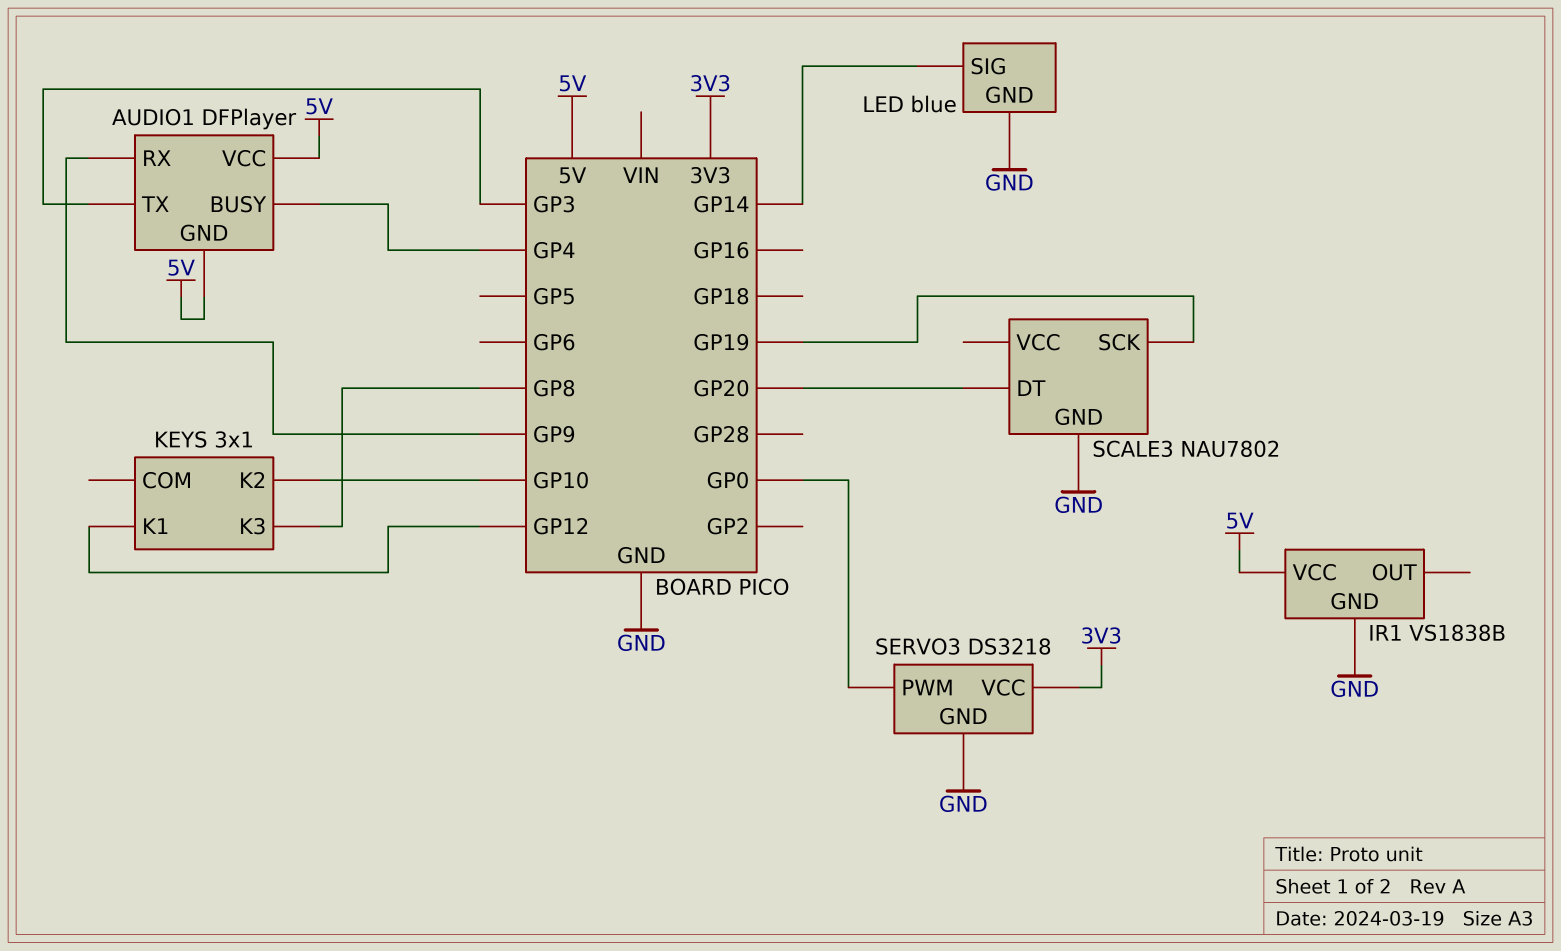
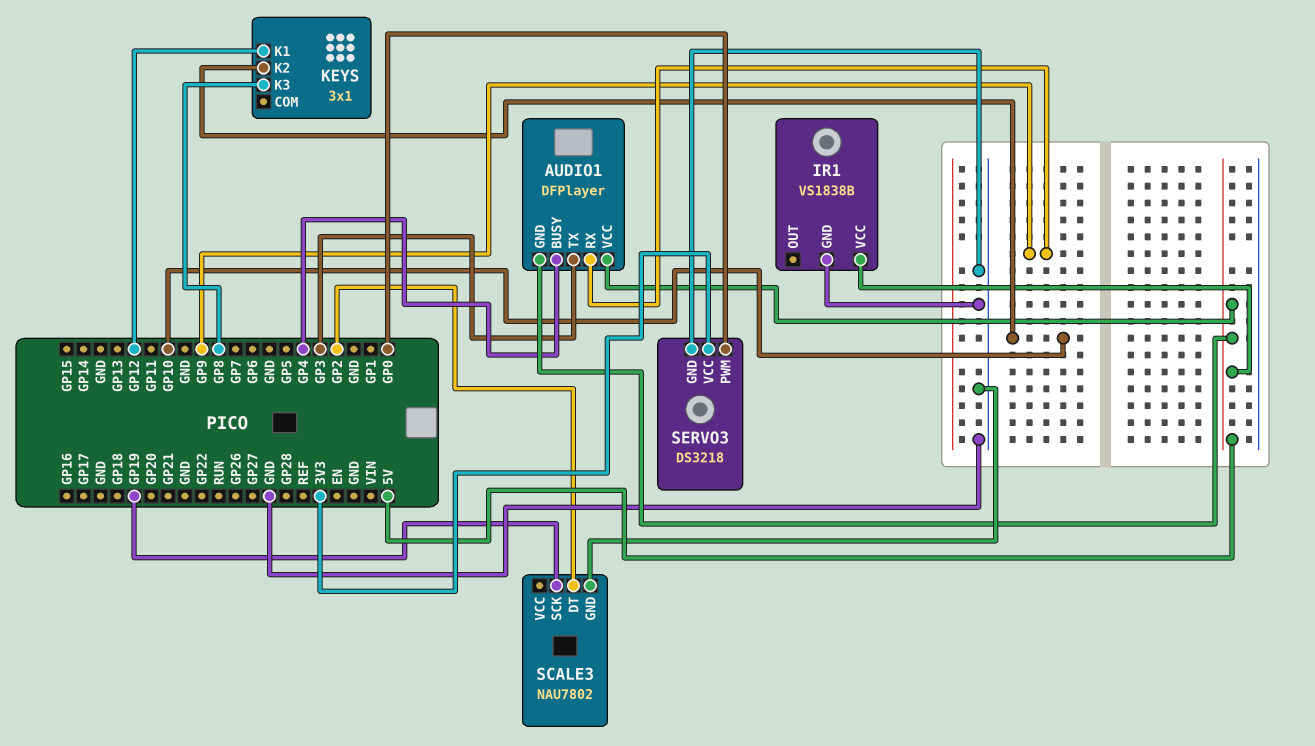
LED: blue -> none
LED pin GND: GND -> none
LED pin SIG: GP14 -> none
SCALE3 pin DT: GP20 -> GP2

